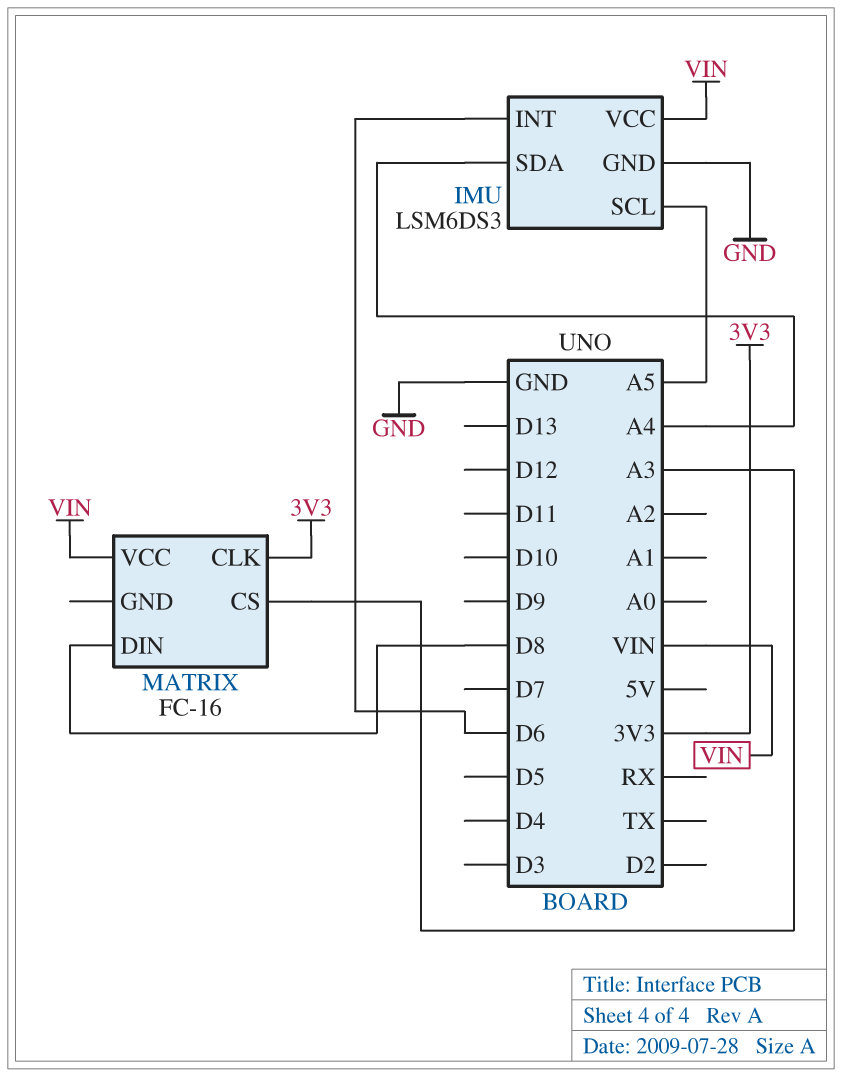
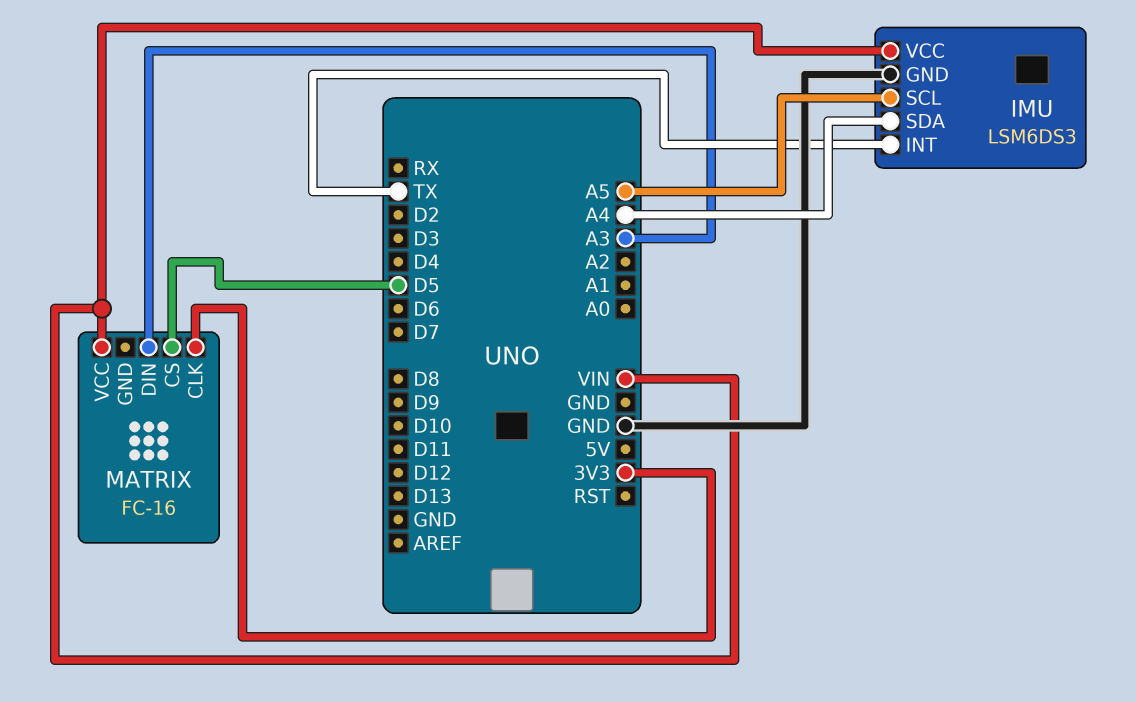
IMU pin INT: D6 -> TX
MATRIX pin CS: A3 -> D5
MATRIX pin DIN: D8 -> A3

